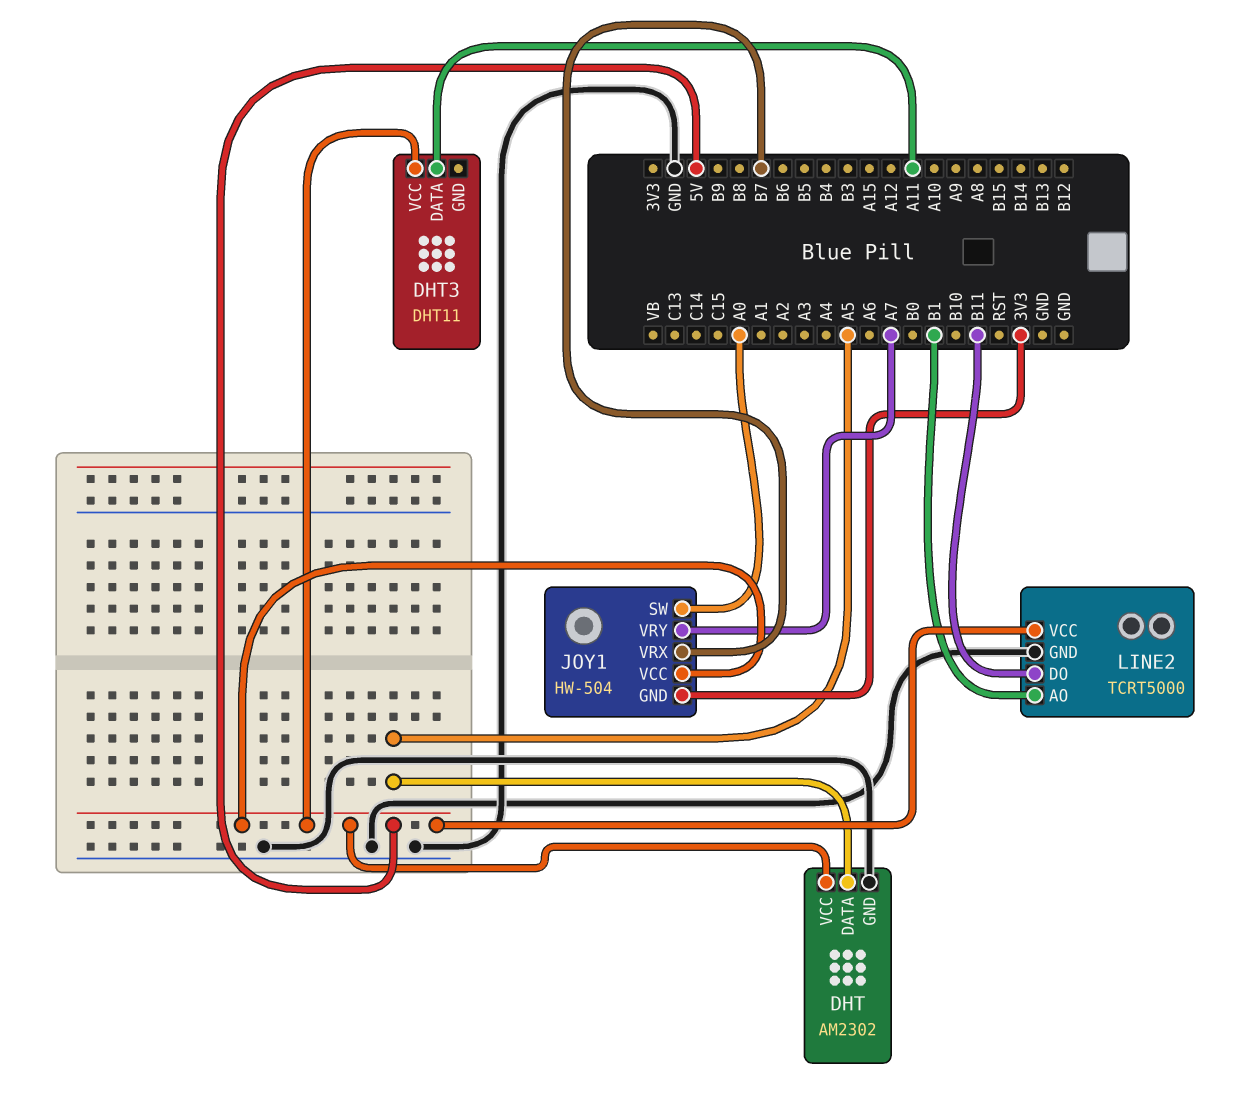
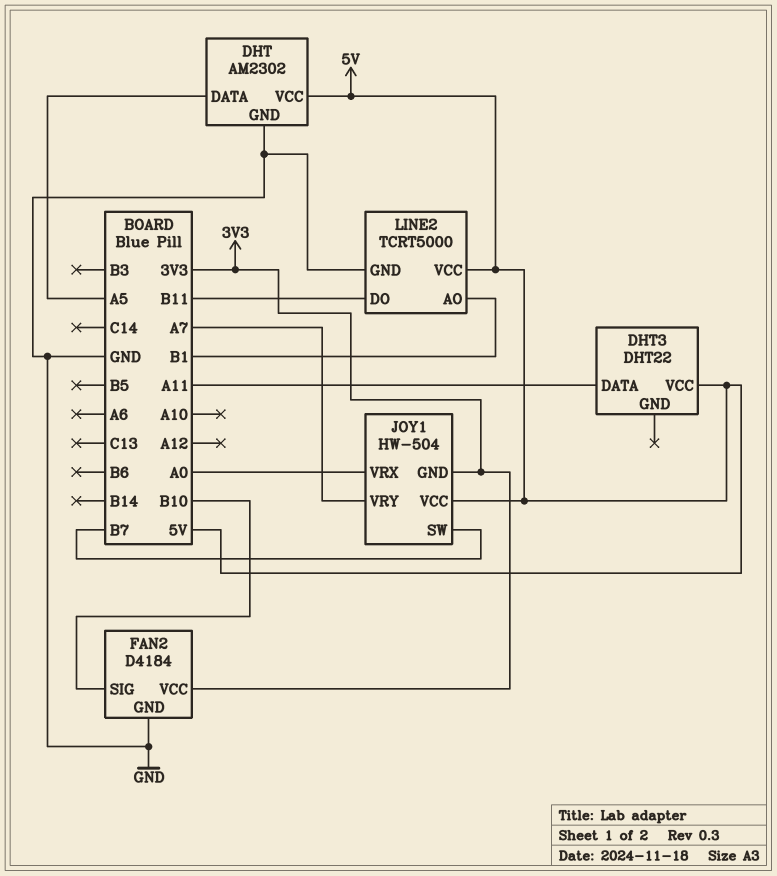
DHT3: DHT11 -> DHT22
FAN2: none -> D4184
FAN2 pin GND: none -> GND
FAN2 pin SIG: none -> B10
FAN2 pin VCC: none -> 3V3
JOY1 pin SW: A0 -> B7
JOY1 pin VRX: B7 -> A0

